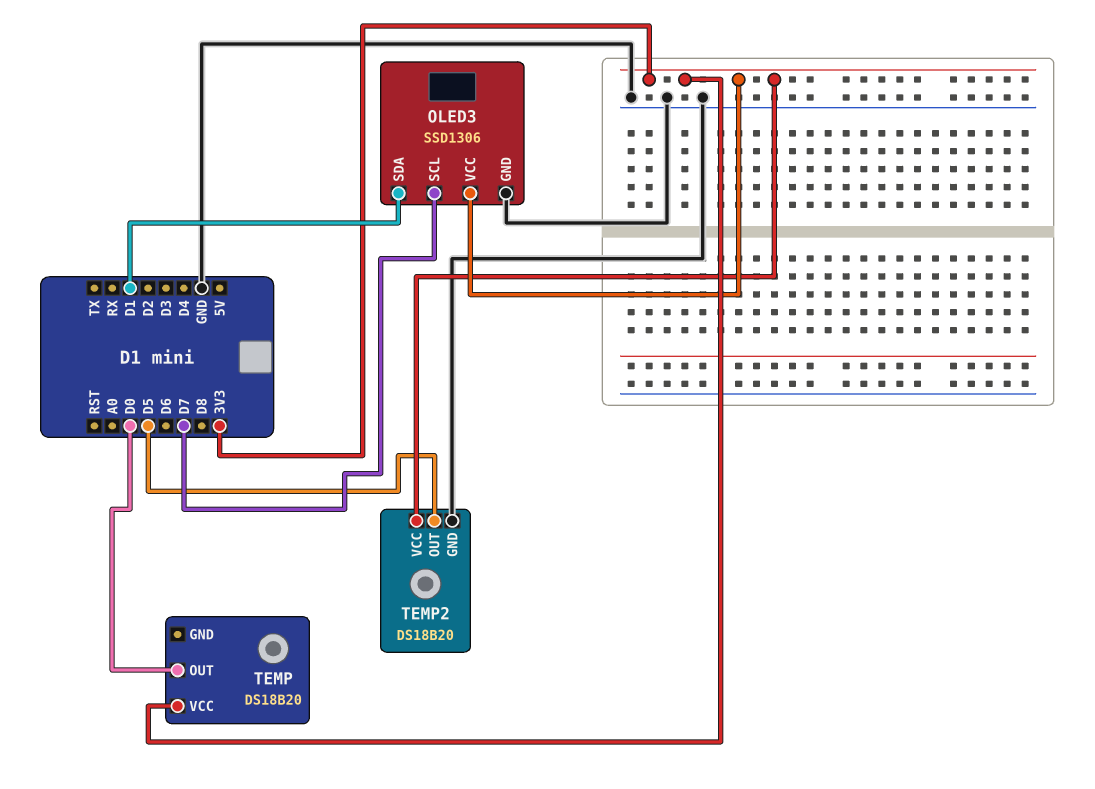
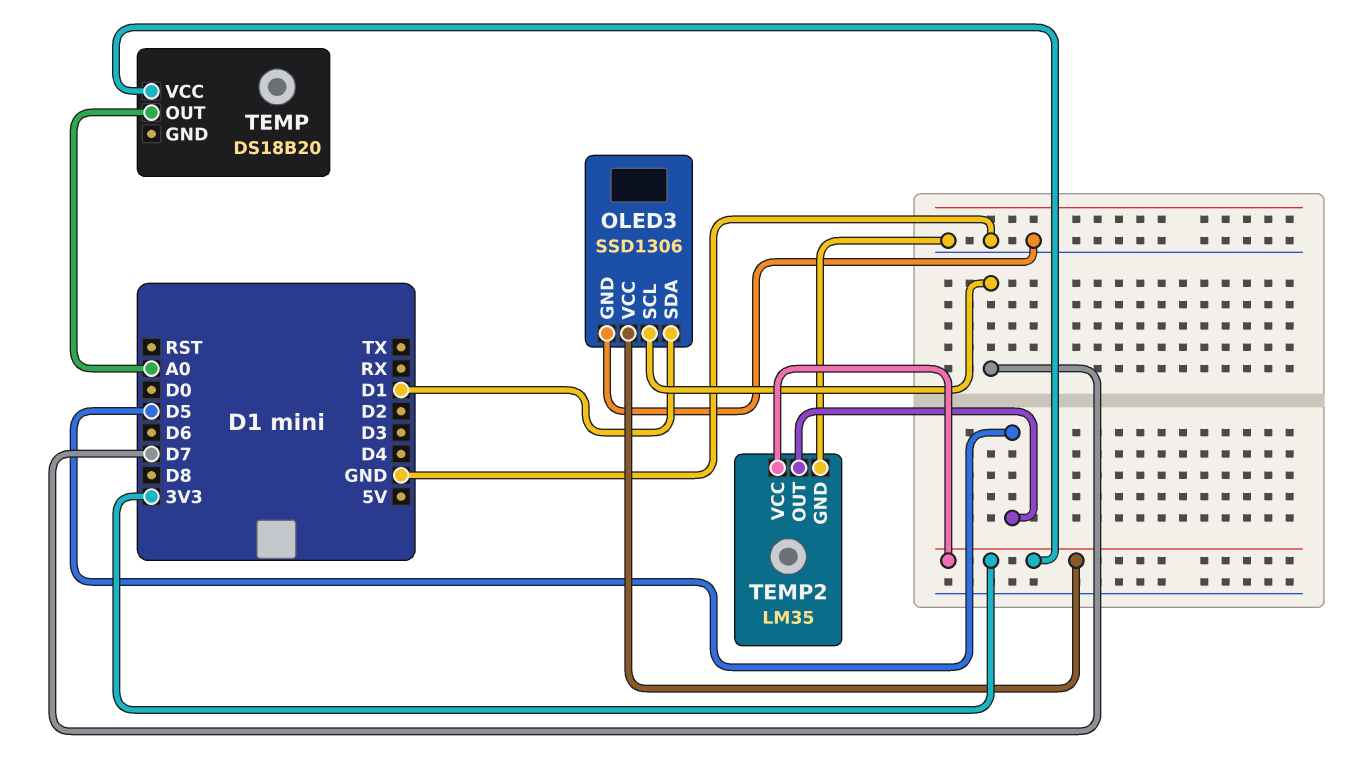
TEMP pin OUT: D0 -> A0
TEMP2: DS18B20 -> LM35

